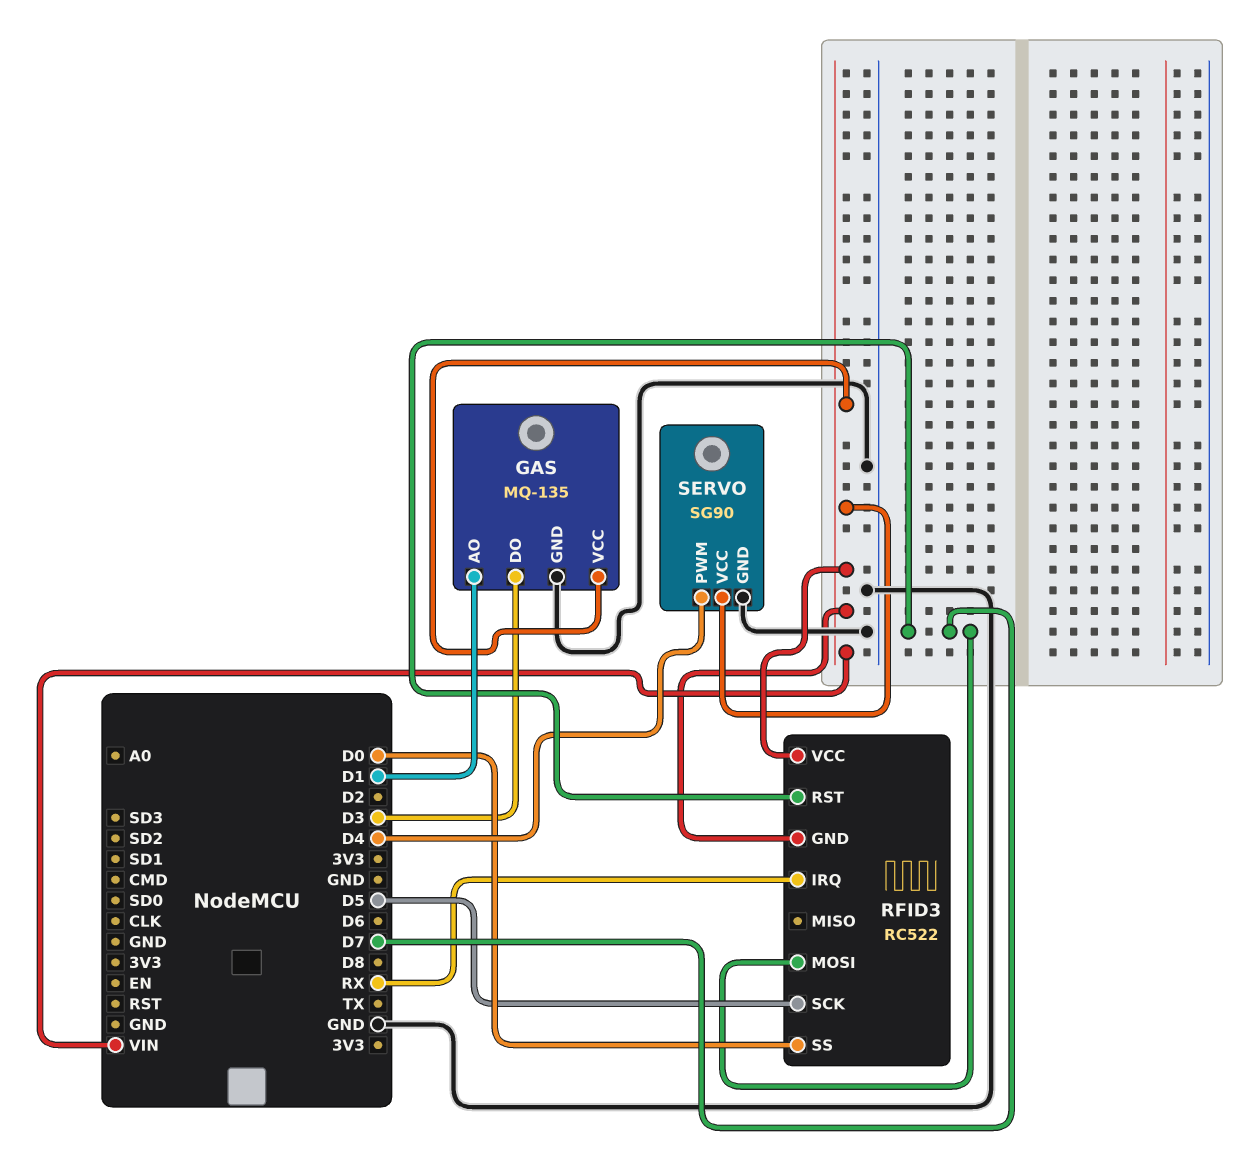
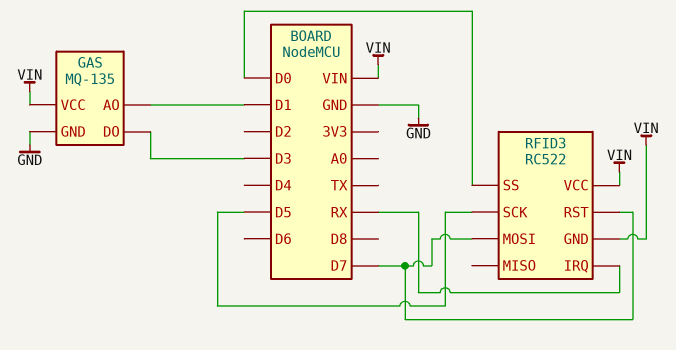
SERVO: SG90 -> none
SERVO pin GND: GND -> none
SERVO pin PWM: D4 -> none
SERVO pin VCC: VIN -> none

